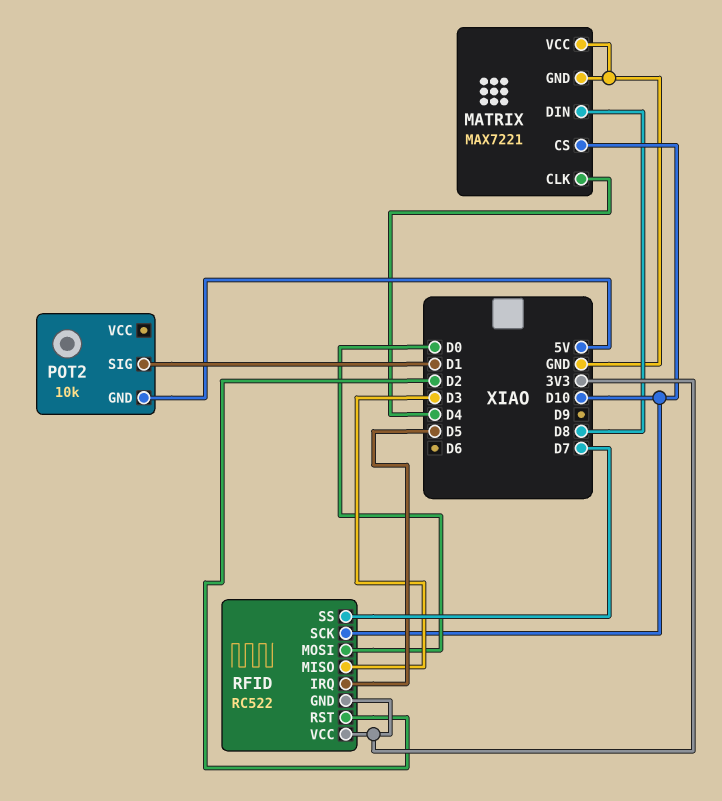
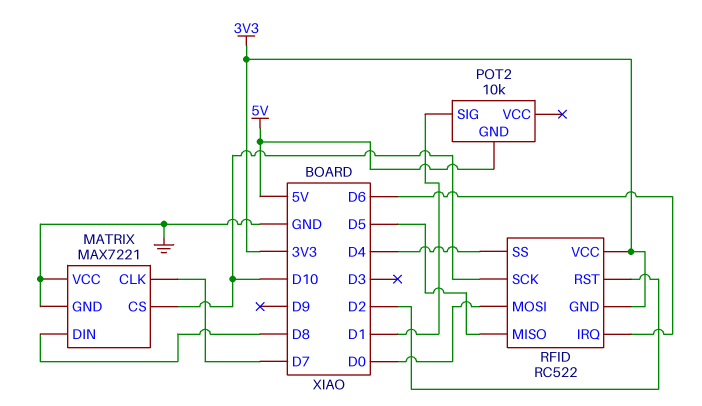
MATRIX pin CLK: D4 -> D7
RFID pin IRQ: D5 -> D6
RFID pin MISO: D3 -> D5
RFID pin SS: D7 -> D4

